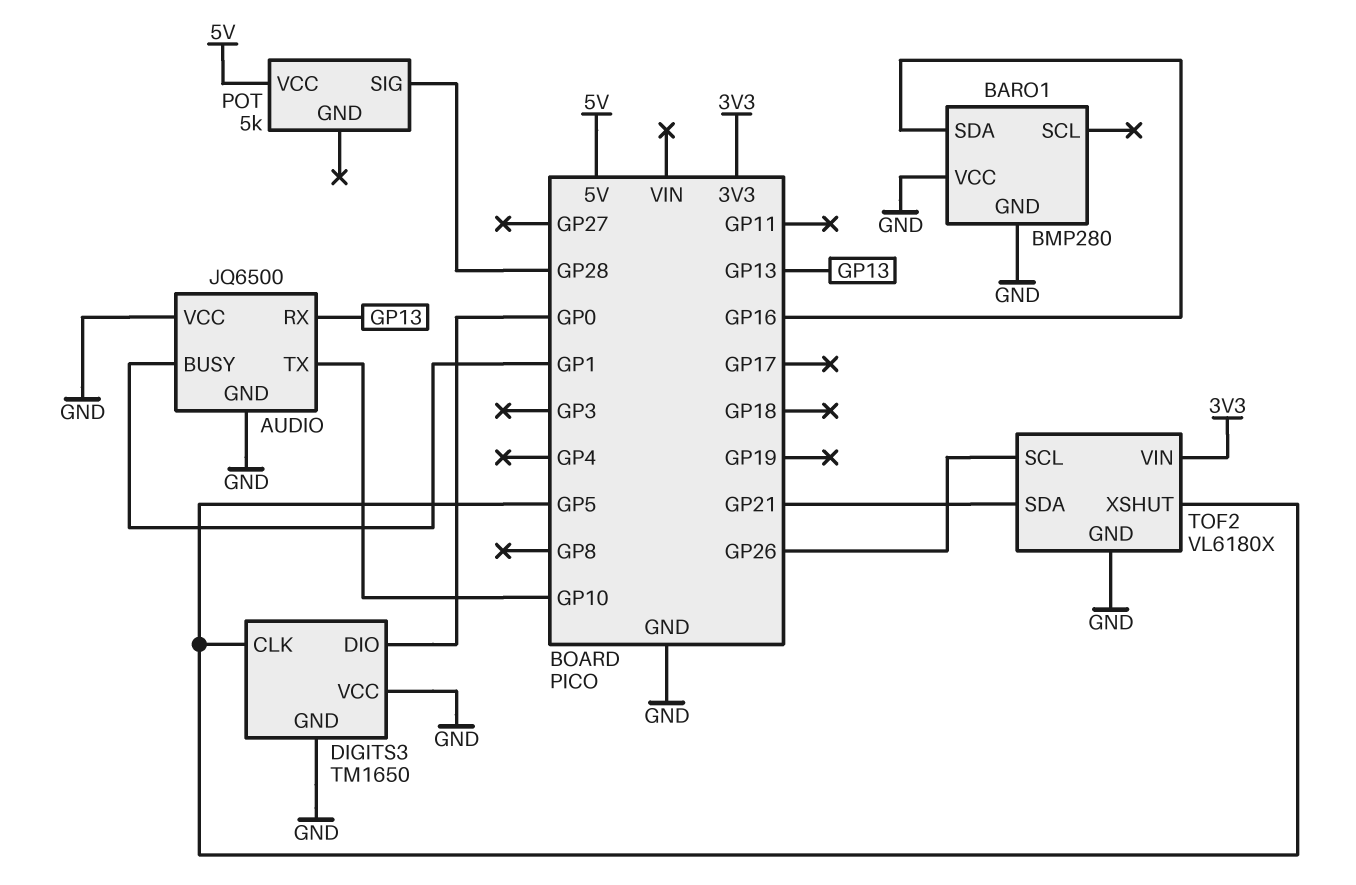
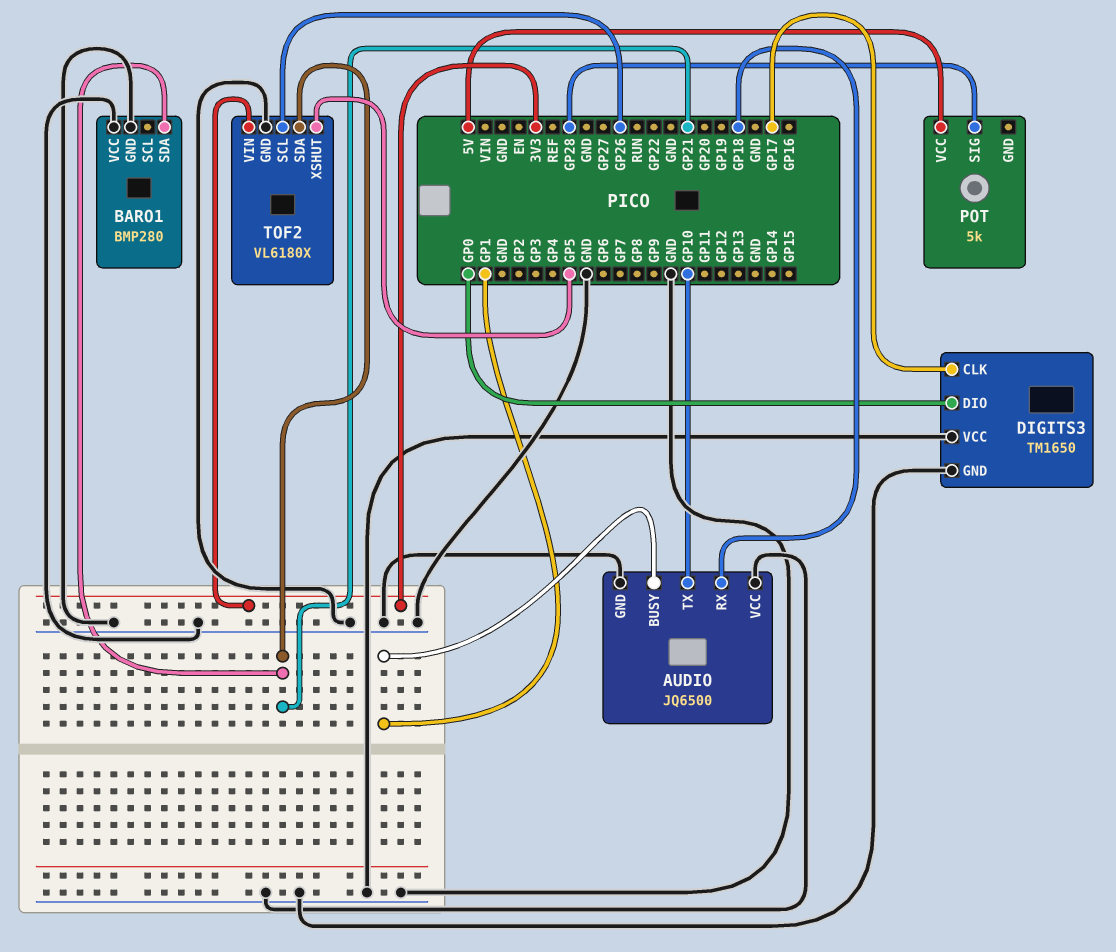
AUDIO pin RX: GP13 -> GP18
BARO1 pin SDA: GP16 -> GP21
DIGITS3 pin CLK: GP5 -> GP17

